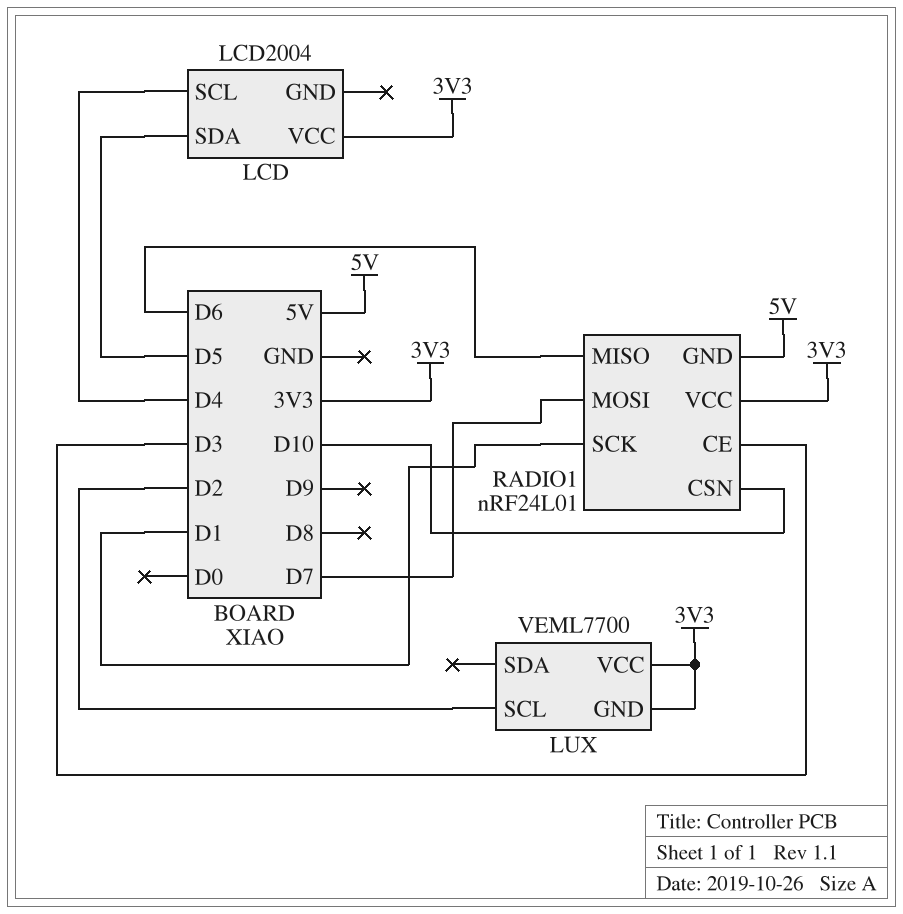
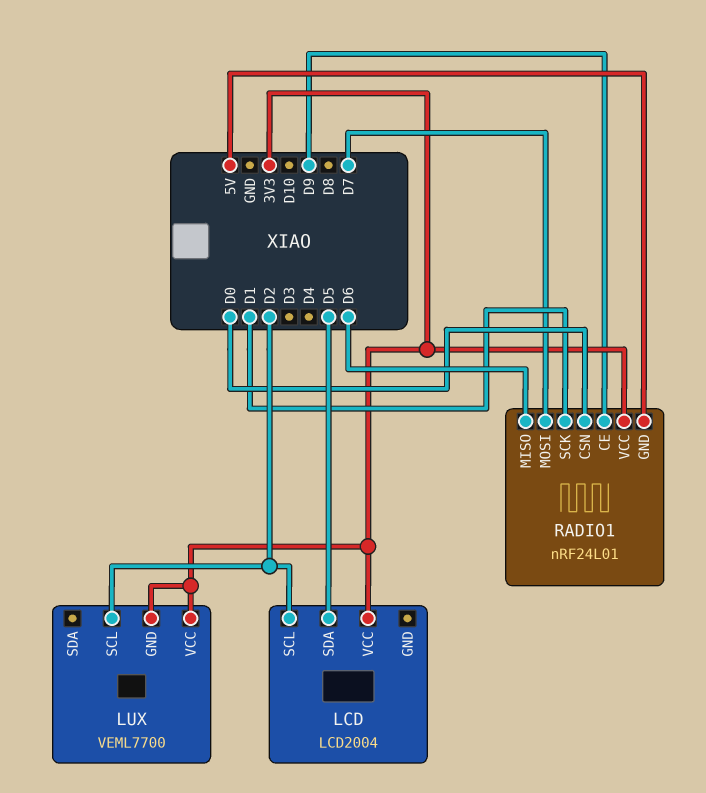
LCD pin SCL: D4 -> D2
RADIO1 pin CE: D3 -> D9
RADIO1 pin CSN: D10 -> D0

